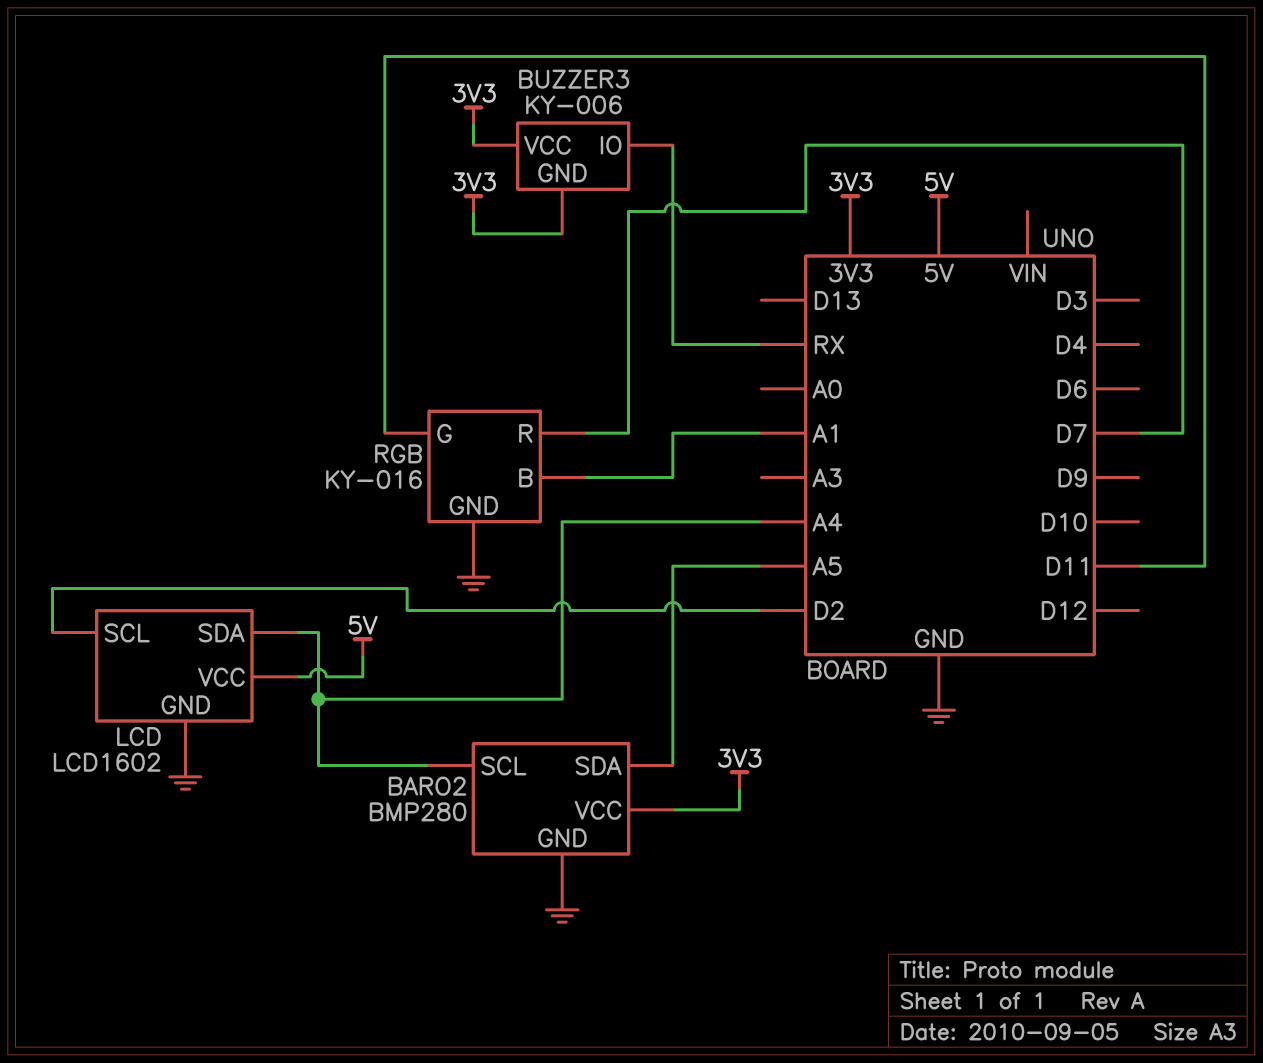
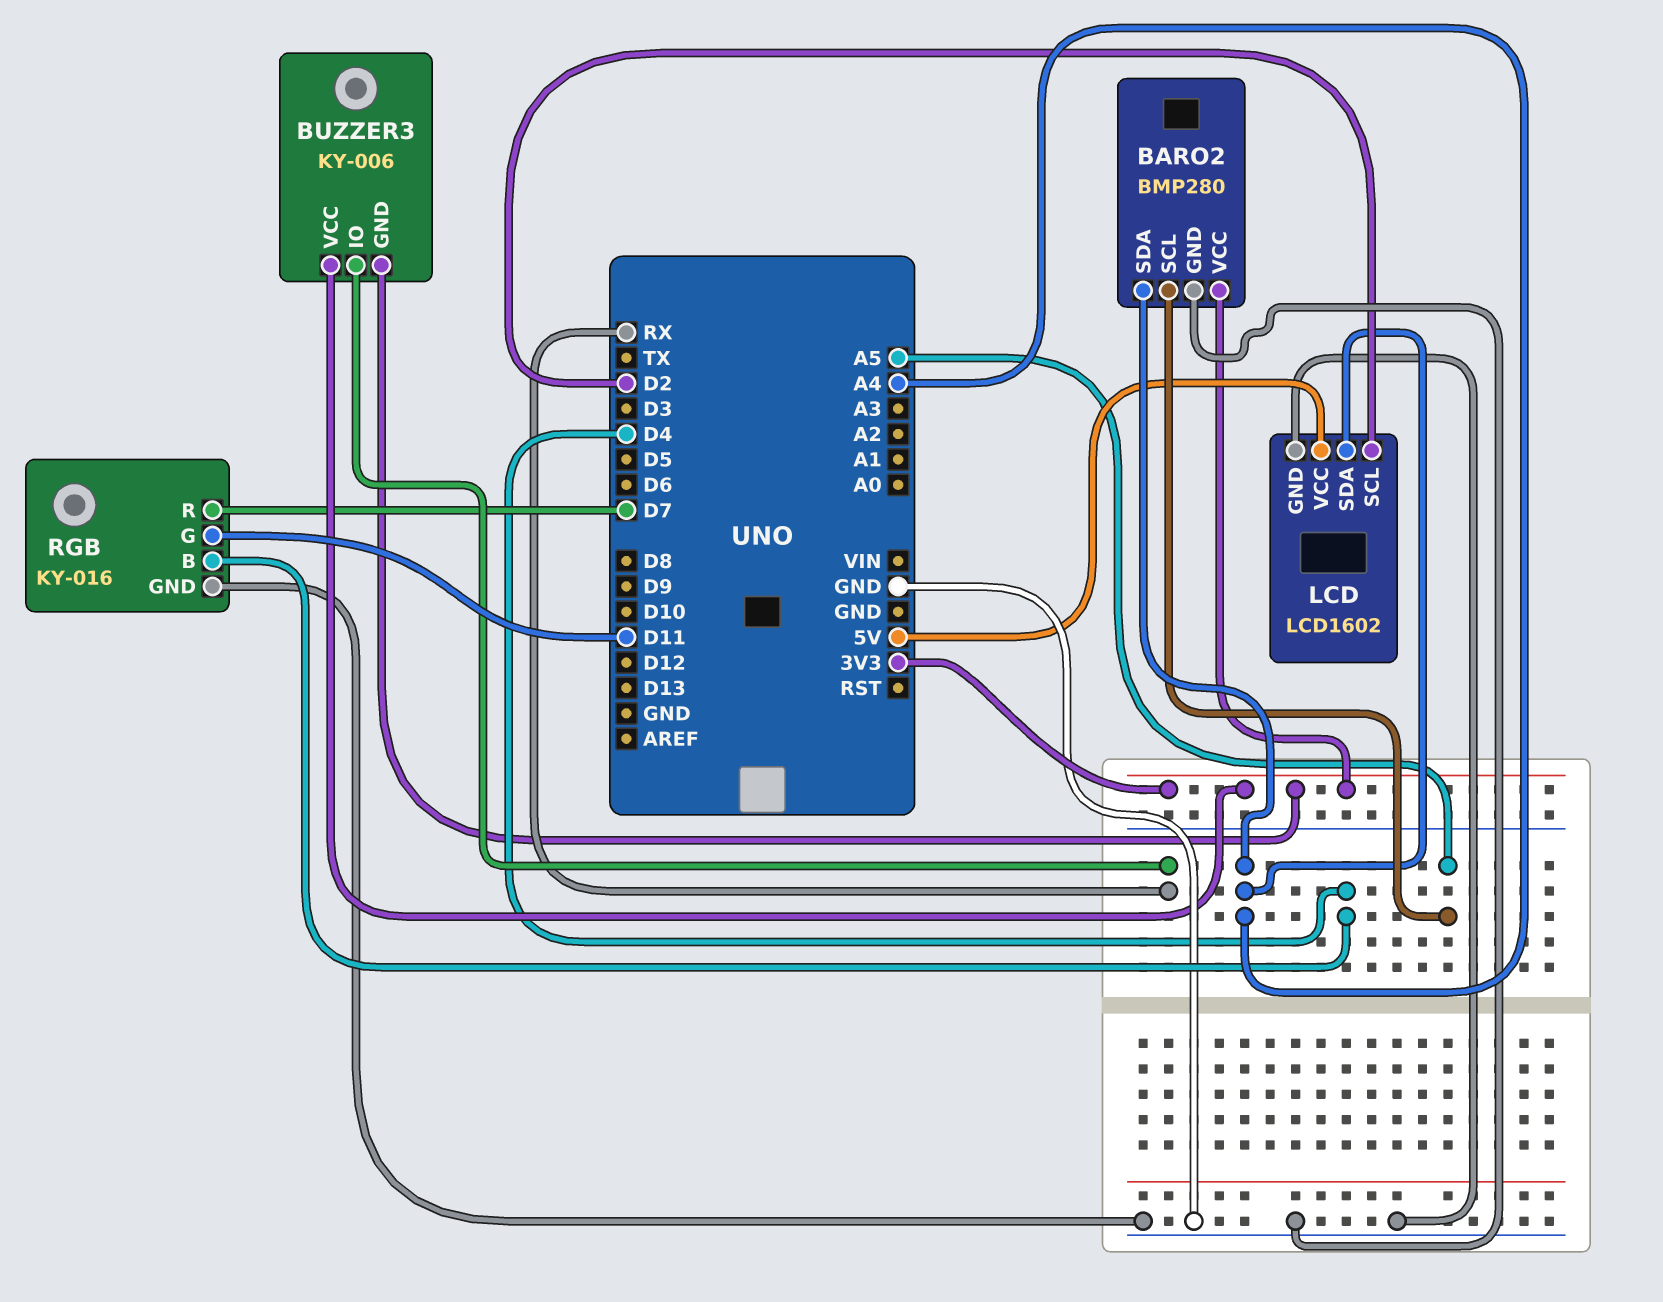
BARO2 pin SCL: A4 -> A5
BARO2 pin SDA: A5 -> A4
RGB pin B: A1 -> D4

